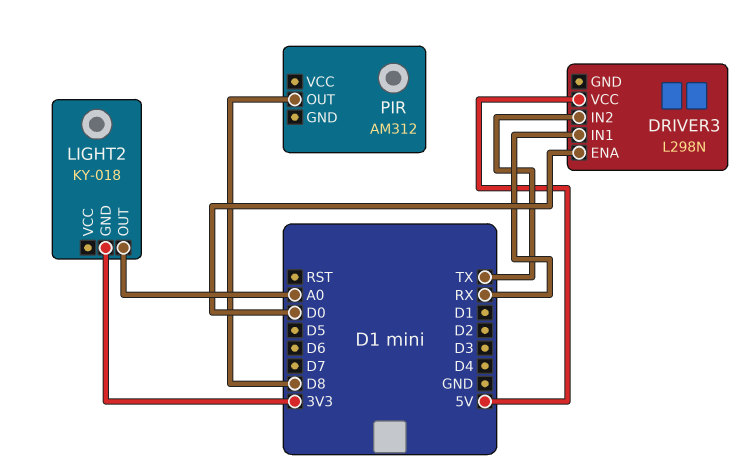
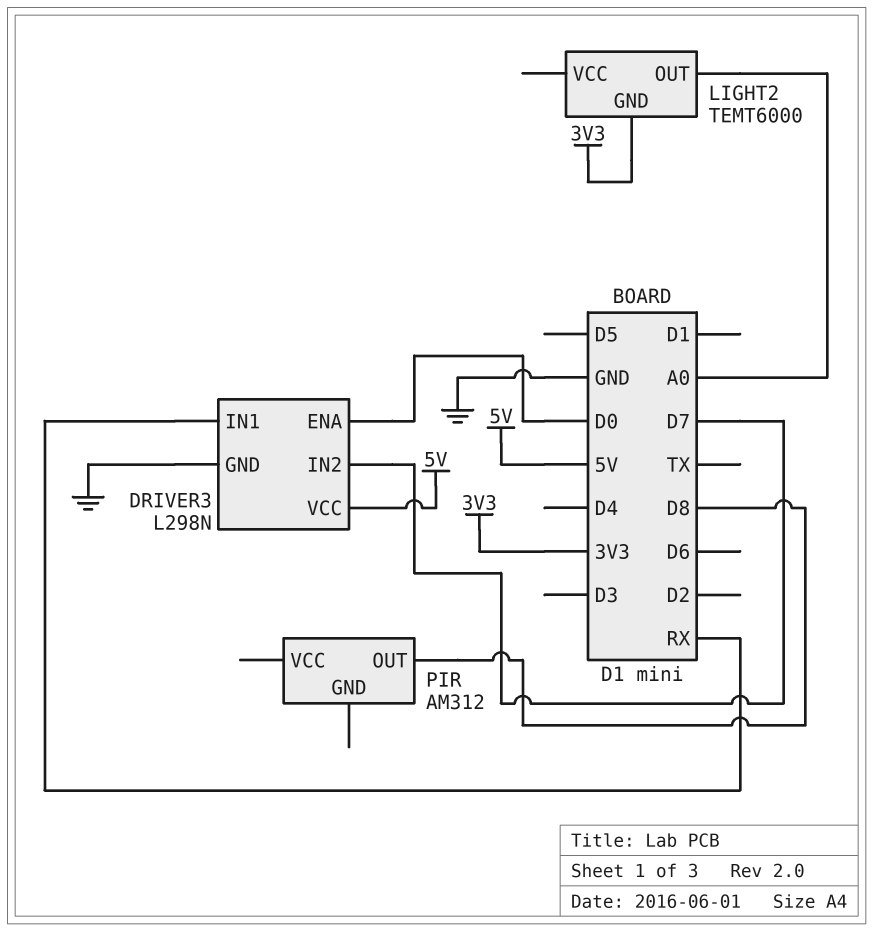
DRIVER3 pin GND: none -> GND
DRIVER3 pin IN2: TX -> D7
LIGHT2: KY-018 -> TEMT6000

